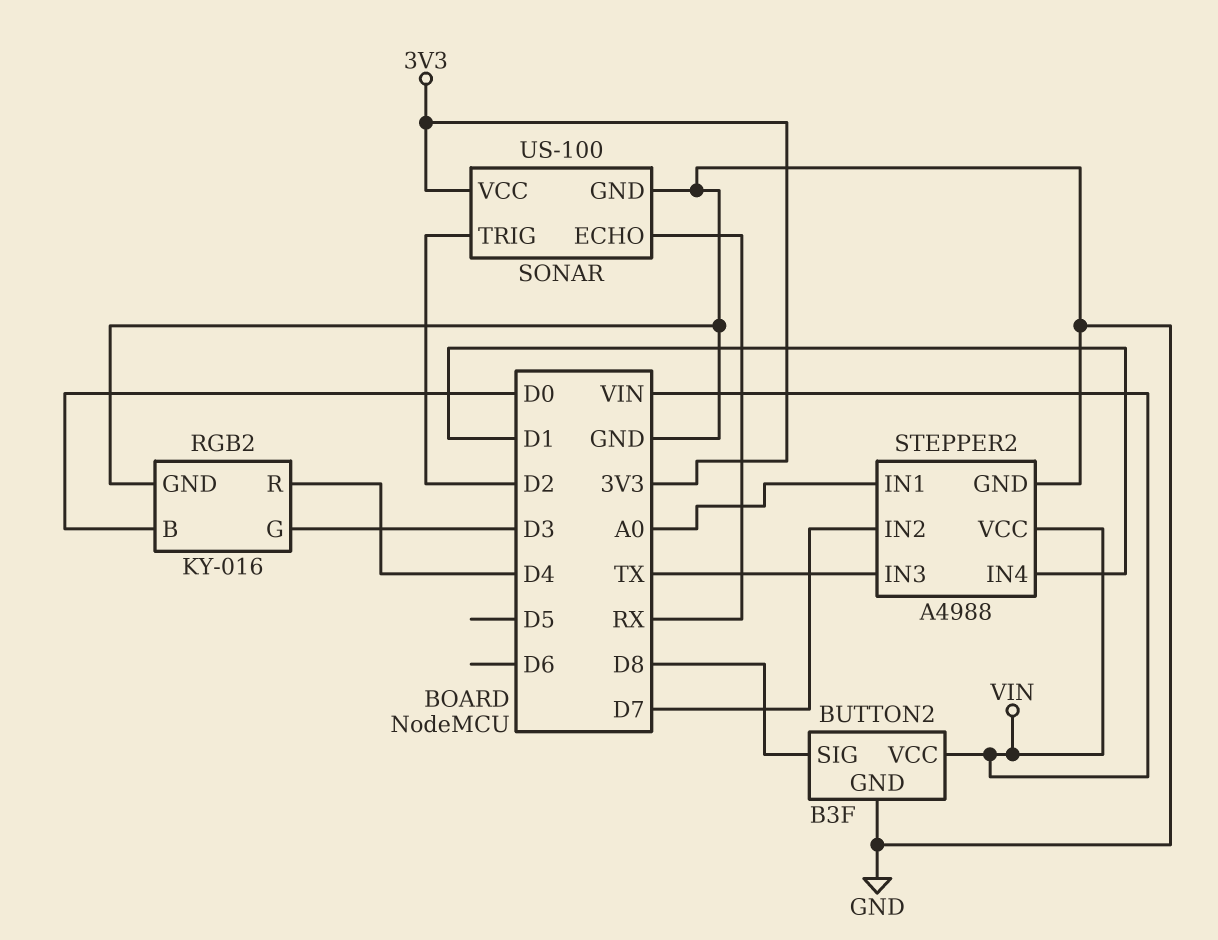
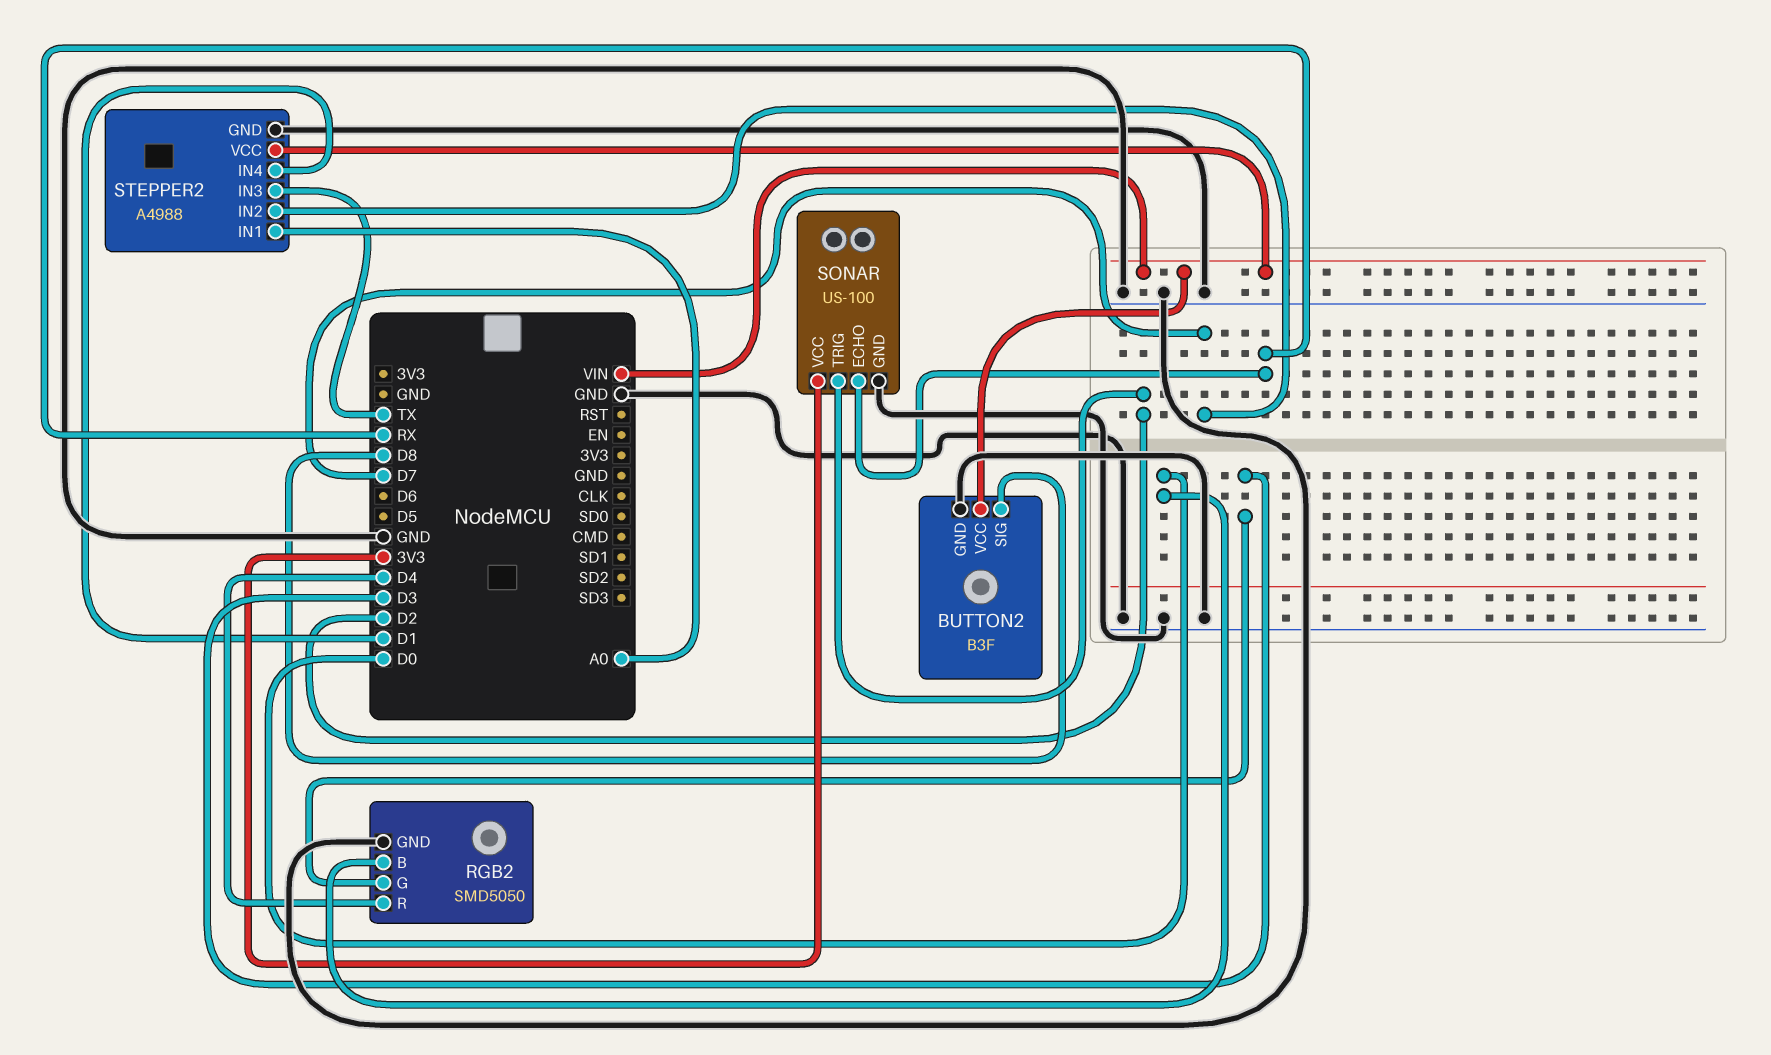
RGB2: KY-016 -> SMD5050

